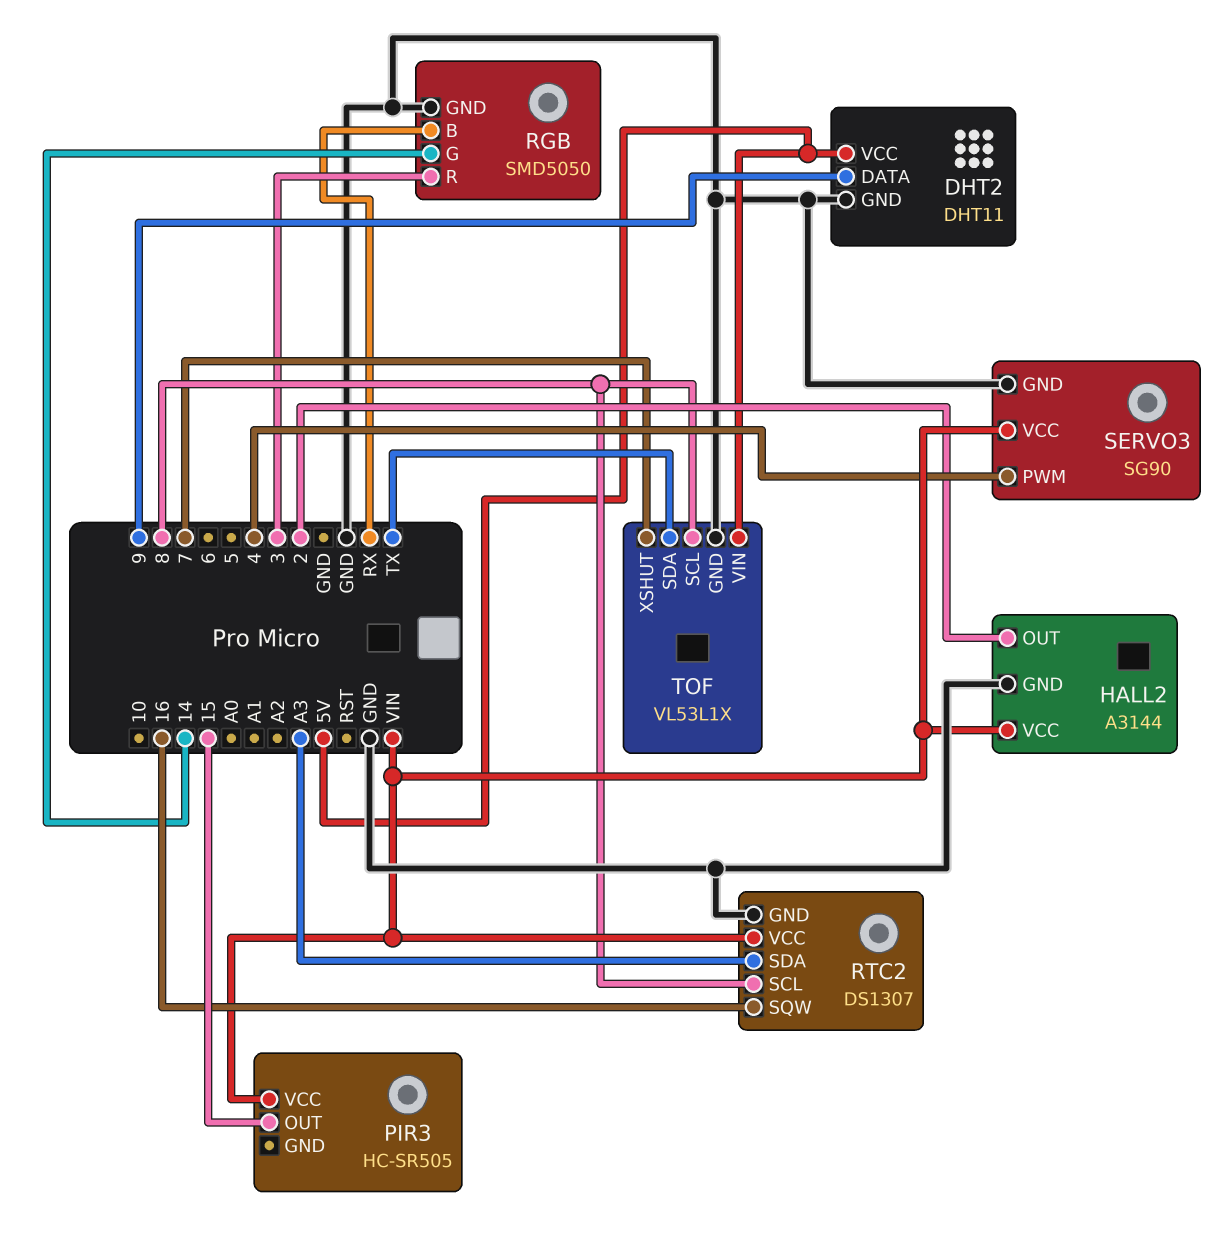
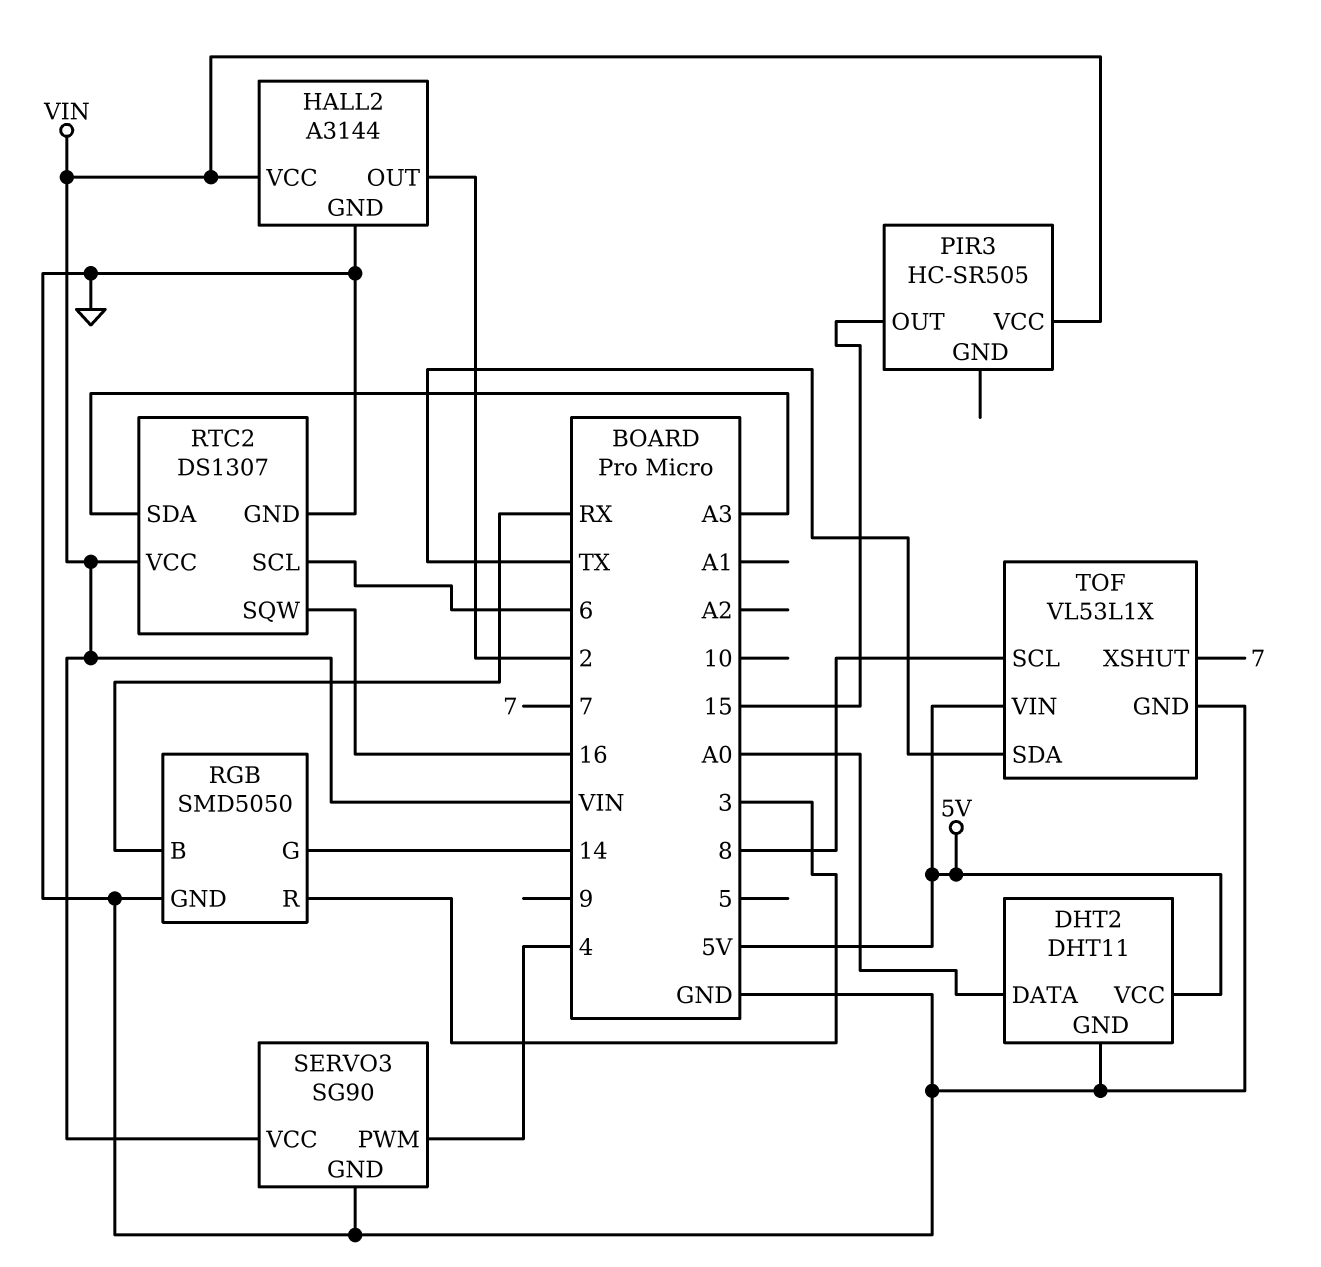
DHT2 pin DATA: 9 -> A0
RTC2 pin SCL: 8 -> 6

